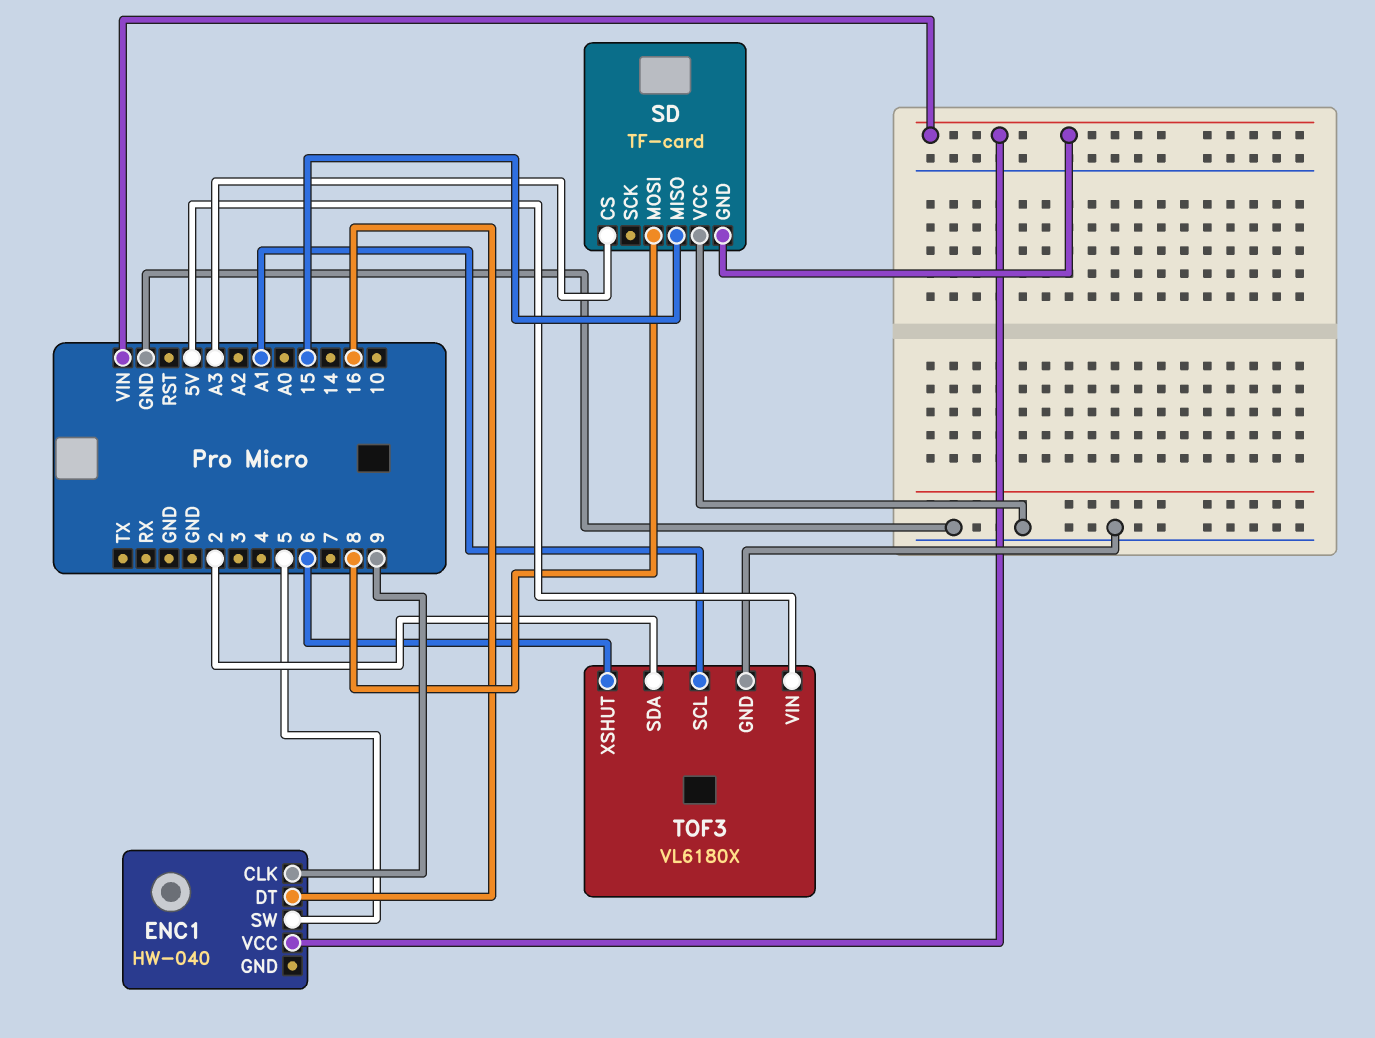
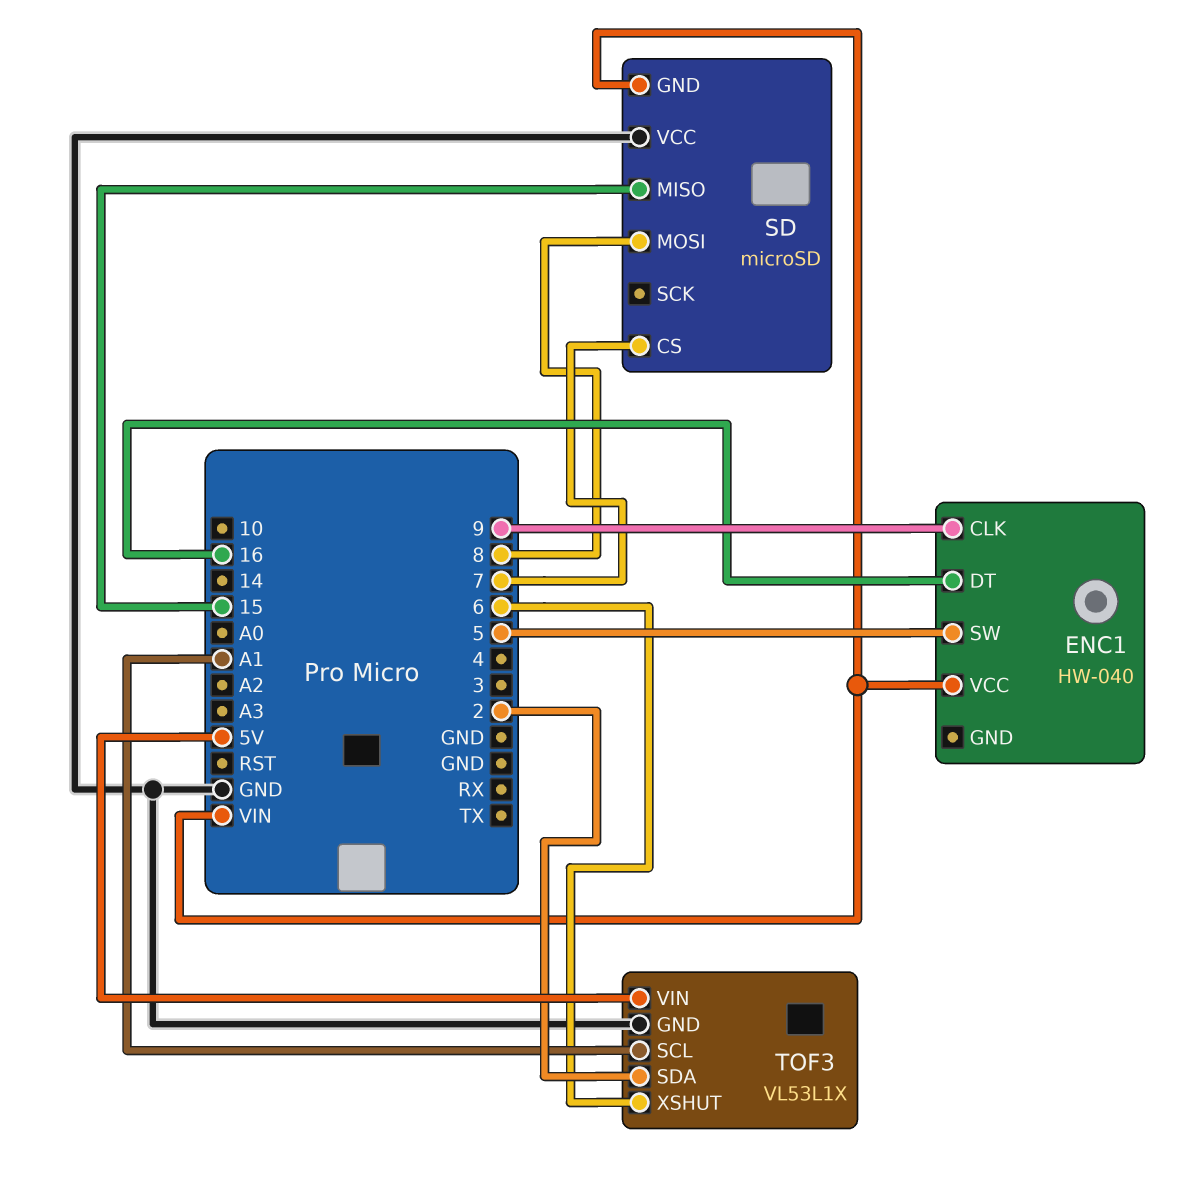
SD: TF-card -> microSD
SD pin CS: A3 -> 7
TOF3: VL6180X -> VL53L1X

